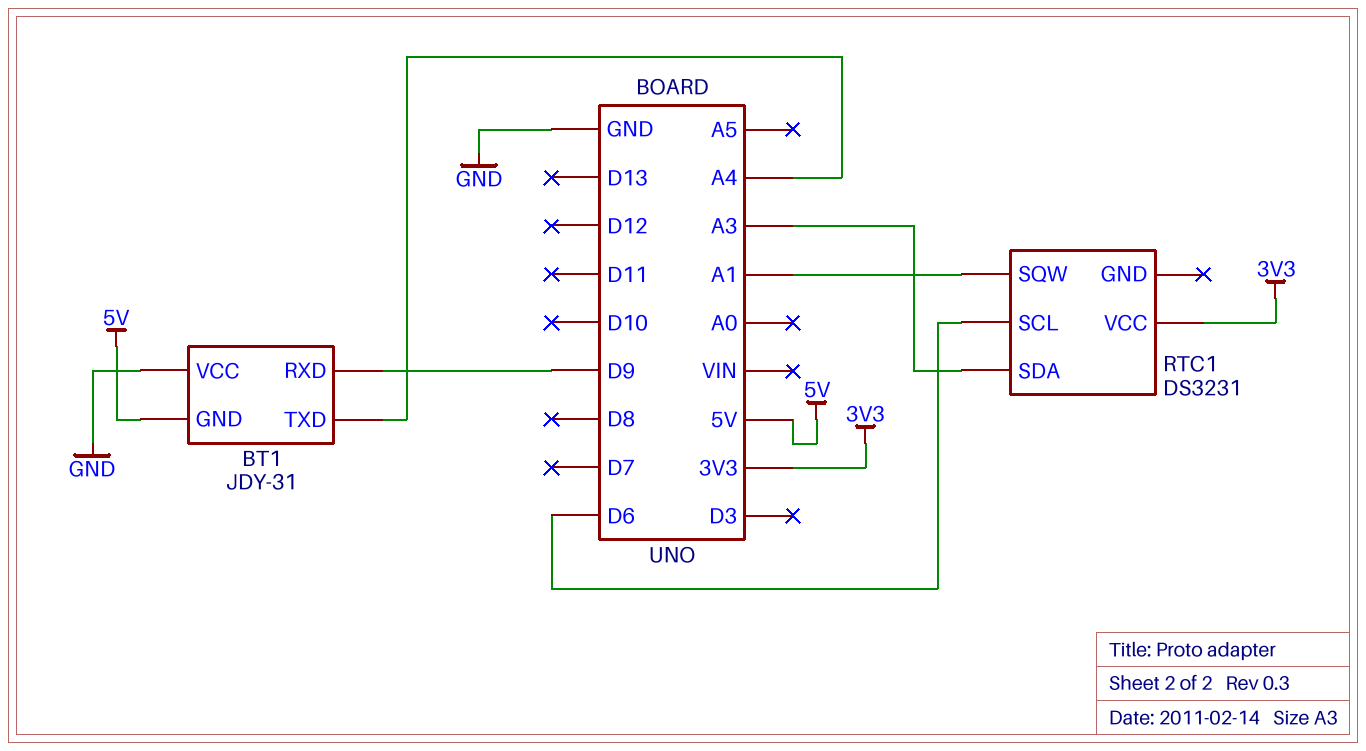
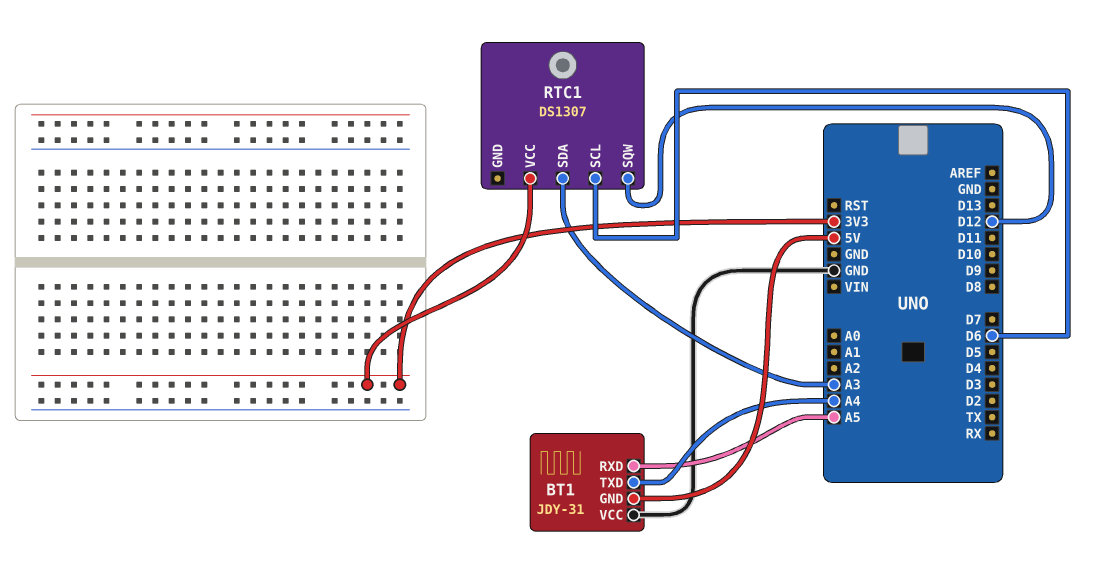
BT1 pin RXD: D9 -> A5
RTC1: DS3231 -> DS1307
RTC1 pin SQW: A1 -> D12

